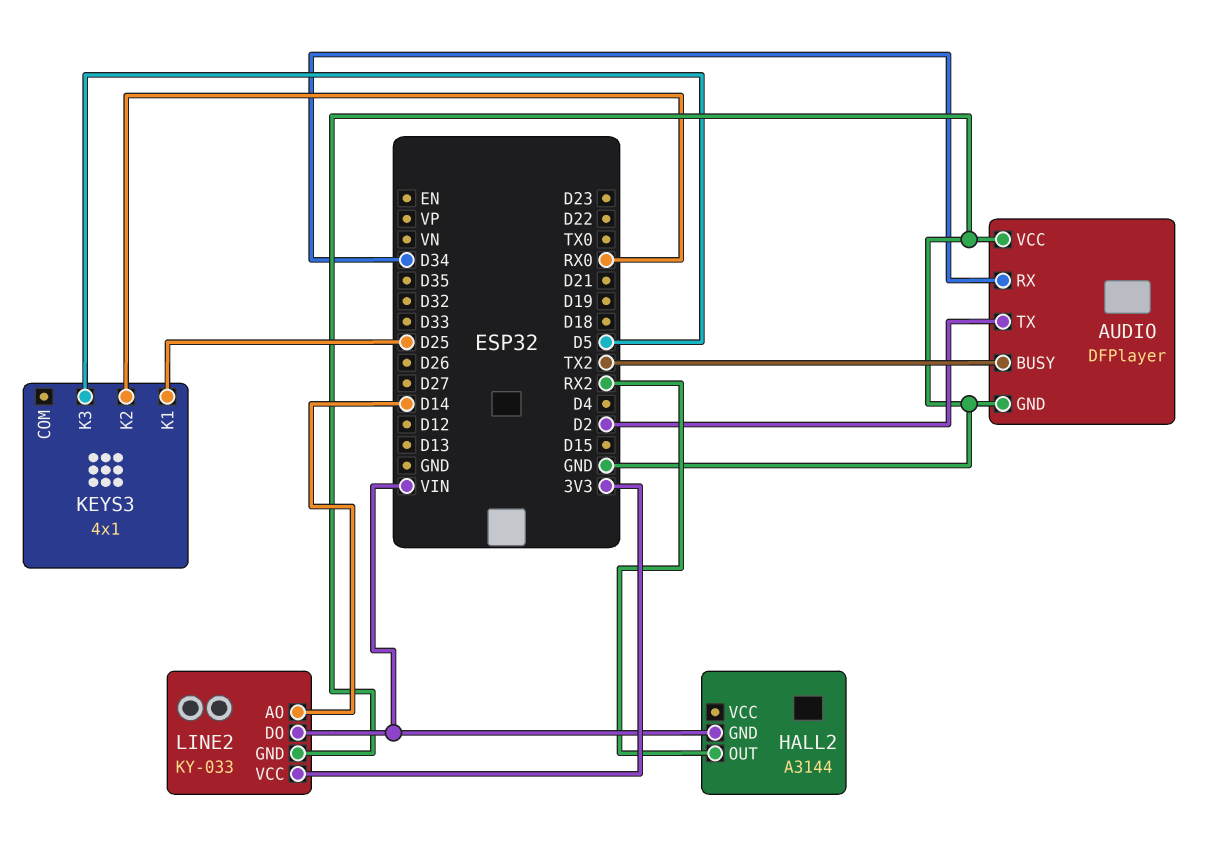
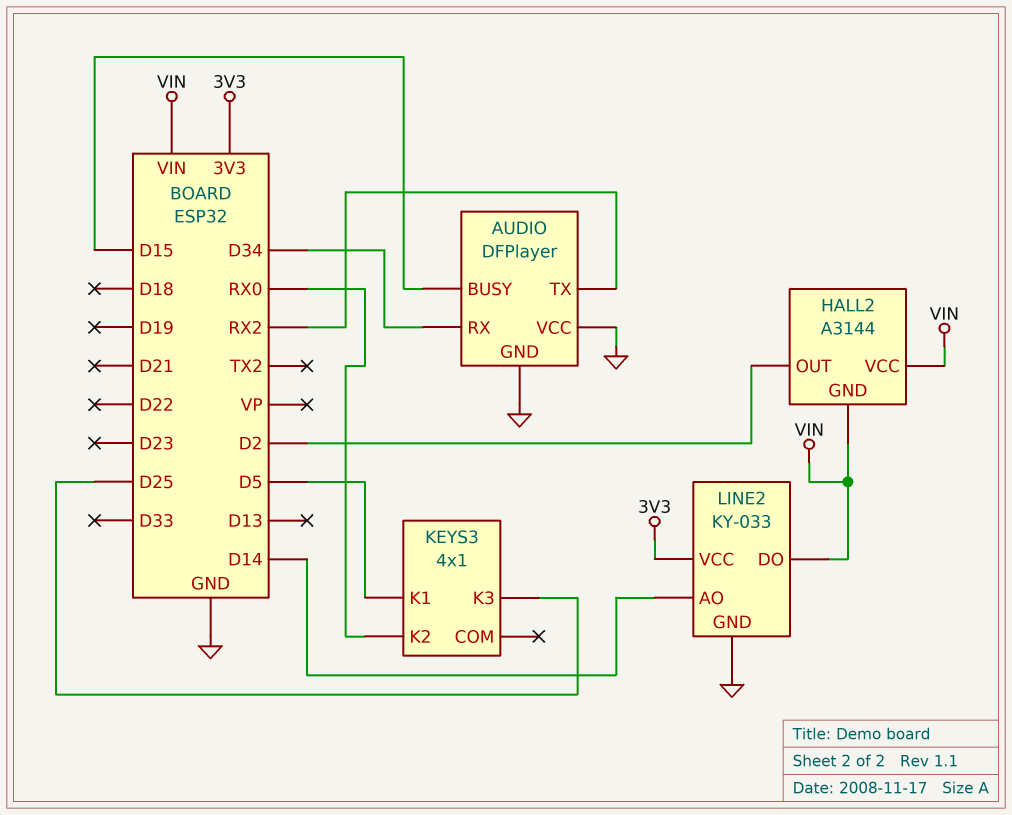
AUDIO pin BUSY: TX2 -> D15
AUDIO pin TX: D2 -> RX2
HALL2 pin OUT: RX2 -> D2
HALL2 pin VCC: none -> VIN
KEYS3 pin K1: D25 -> D5
KEYS3 pin K3: D5 -> D25

